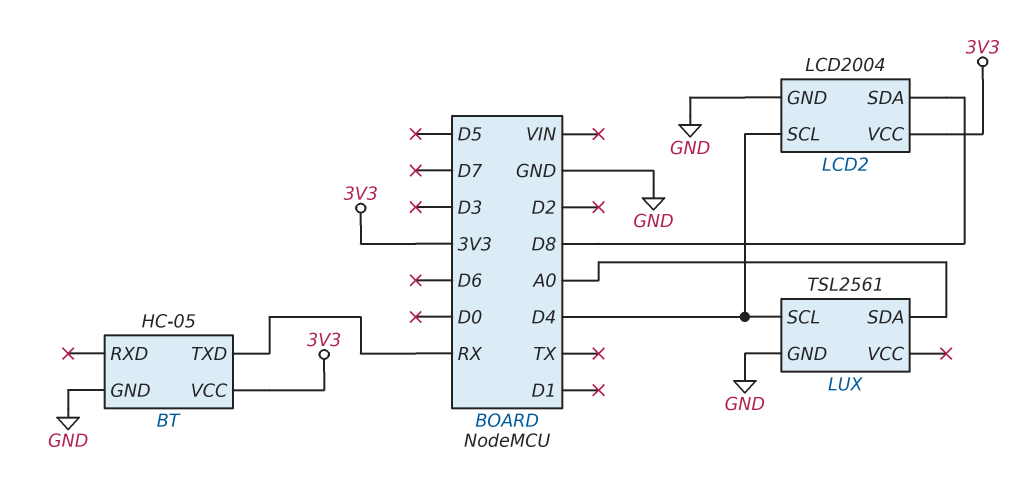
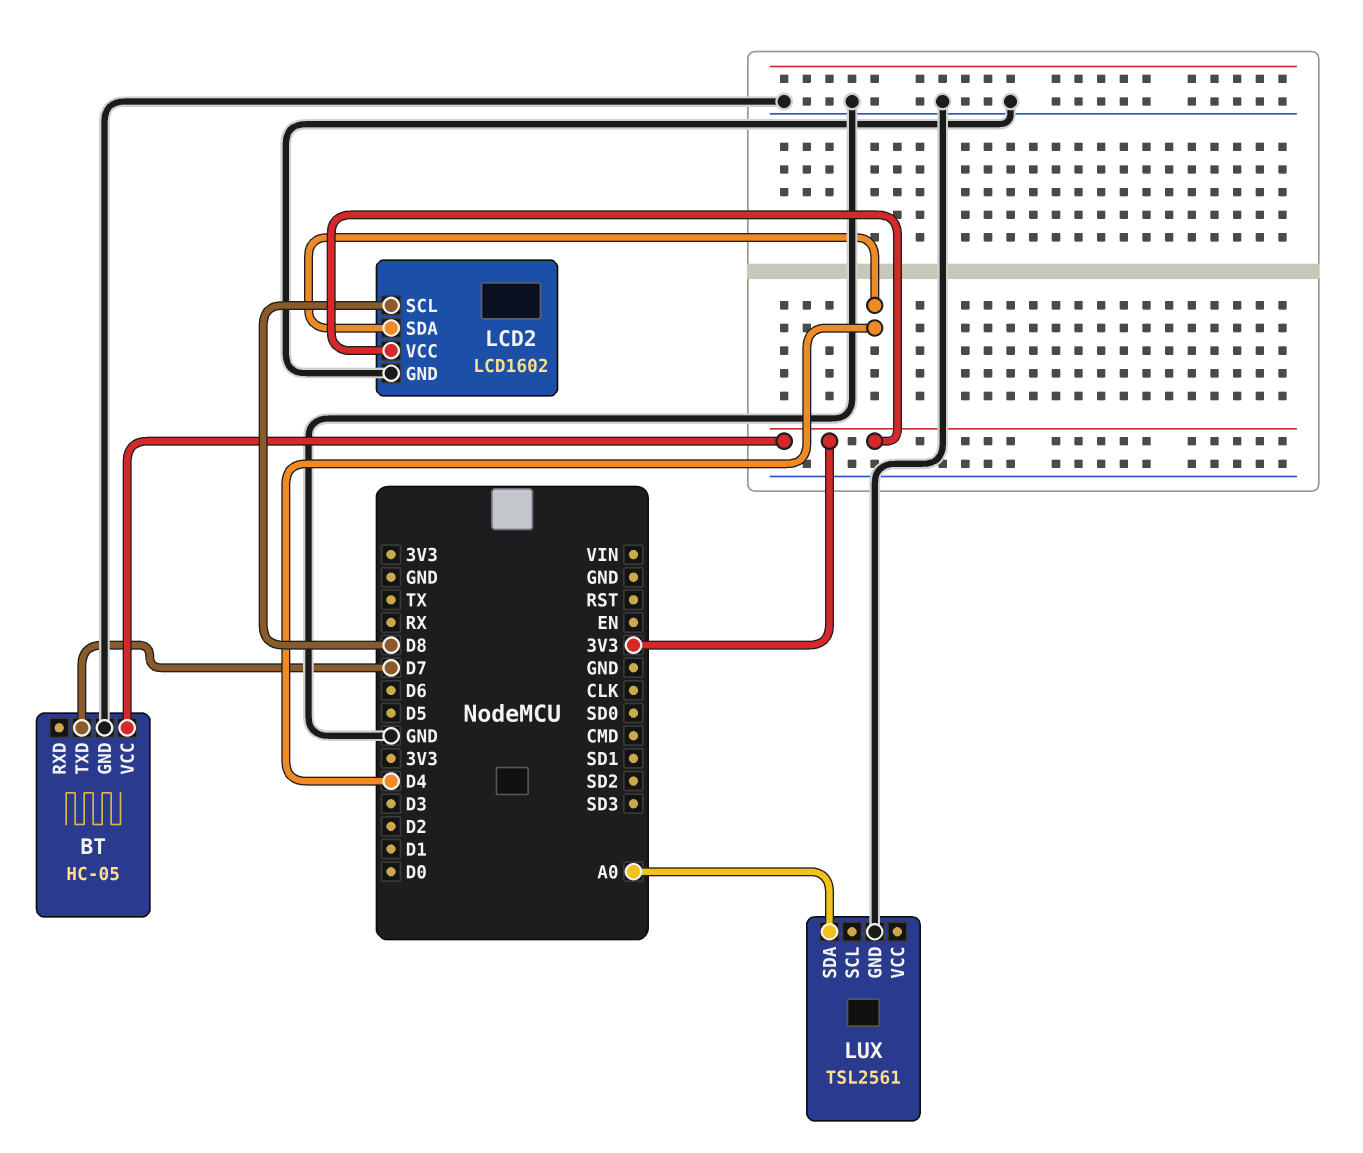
BT pin TXD: RX -> D7
LCD2: LCD2004 -> LCD1602
LCD2 pin SCL: D4 -> D8
LCD2 pin SDA: D8 -> D4
LUX pin SCL: D4 -> none

